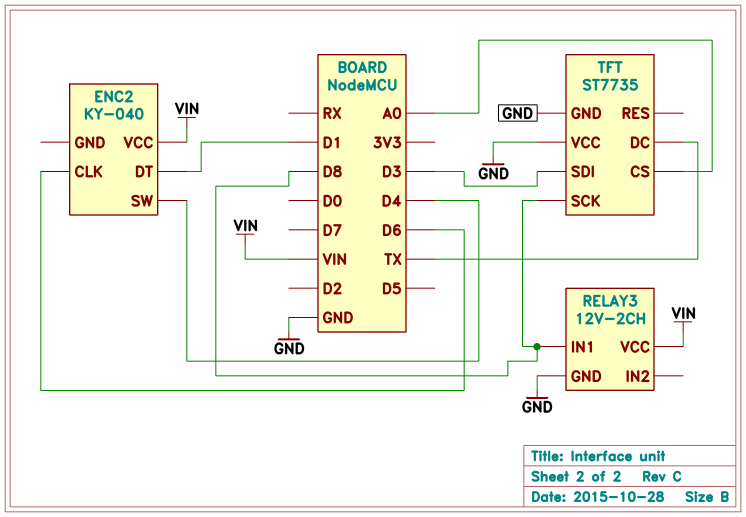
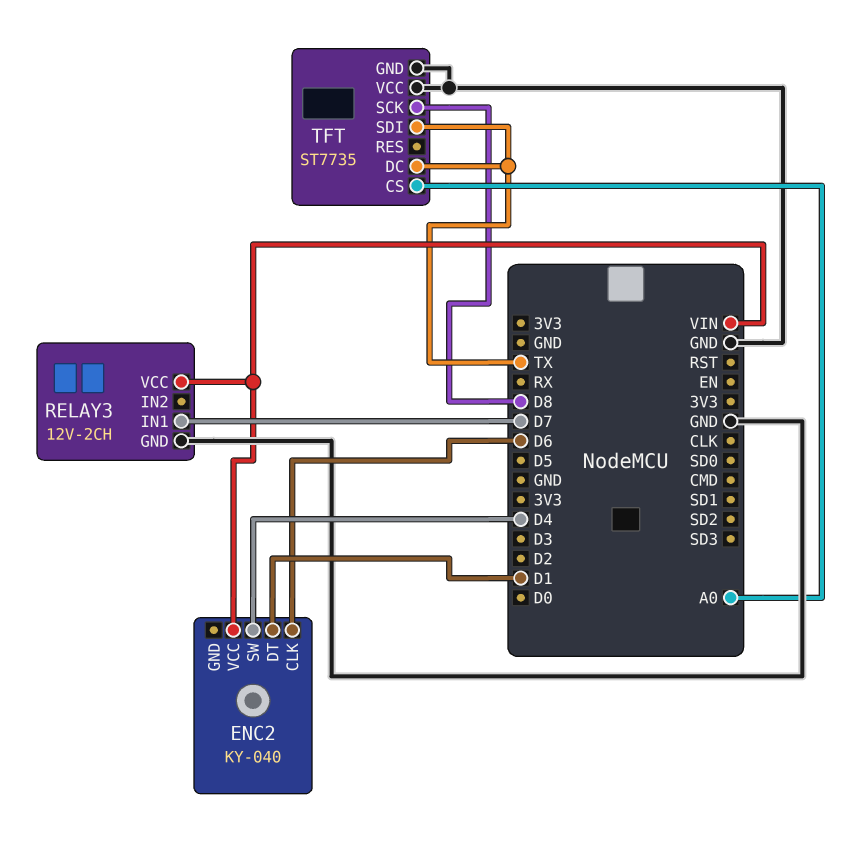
RELAY3 pin IN1: D8 -> D7
TFT pin SDI: D3 -> TX

